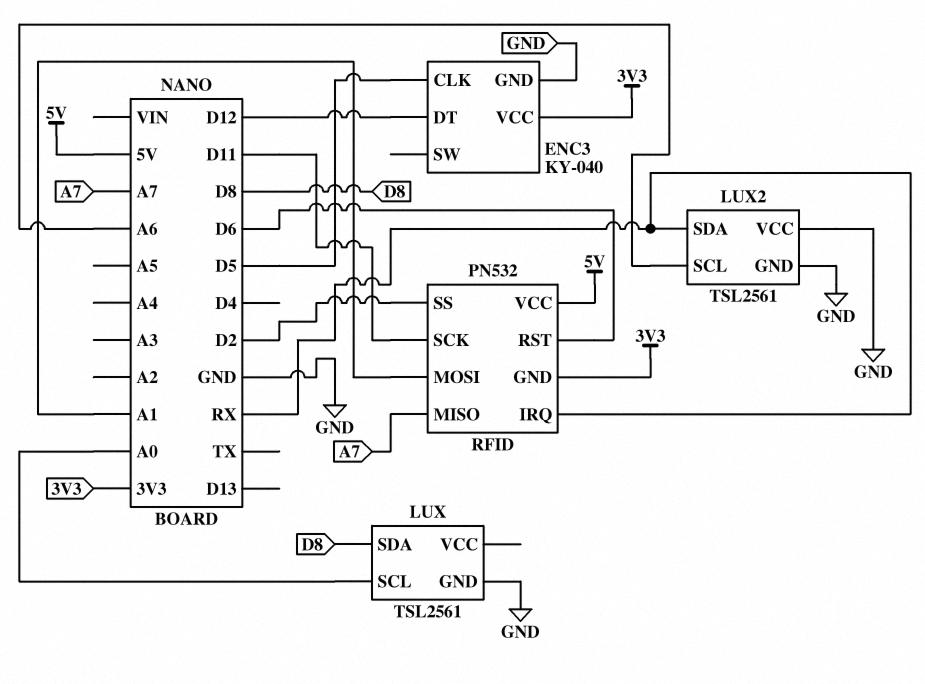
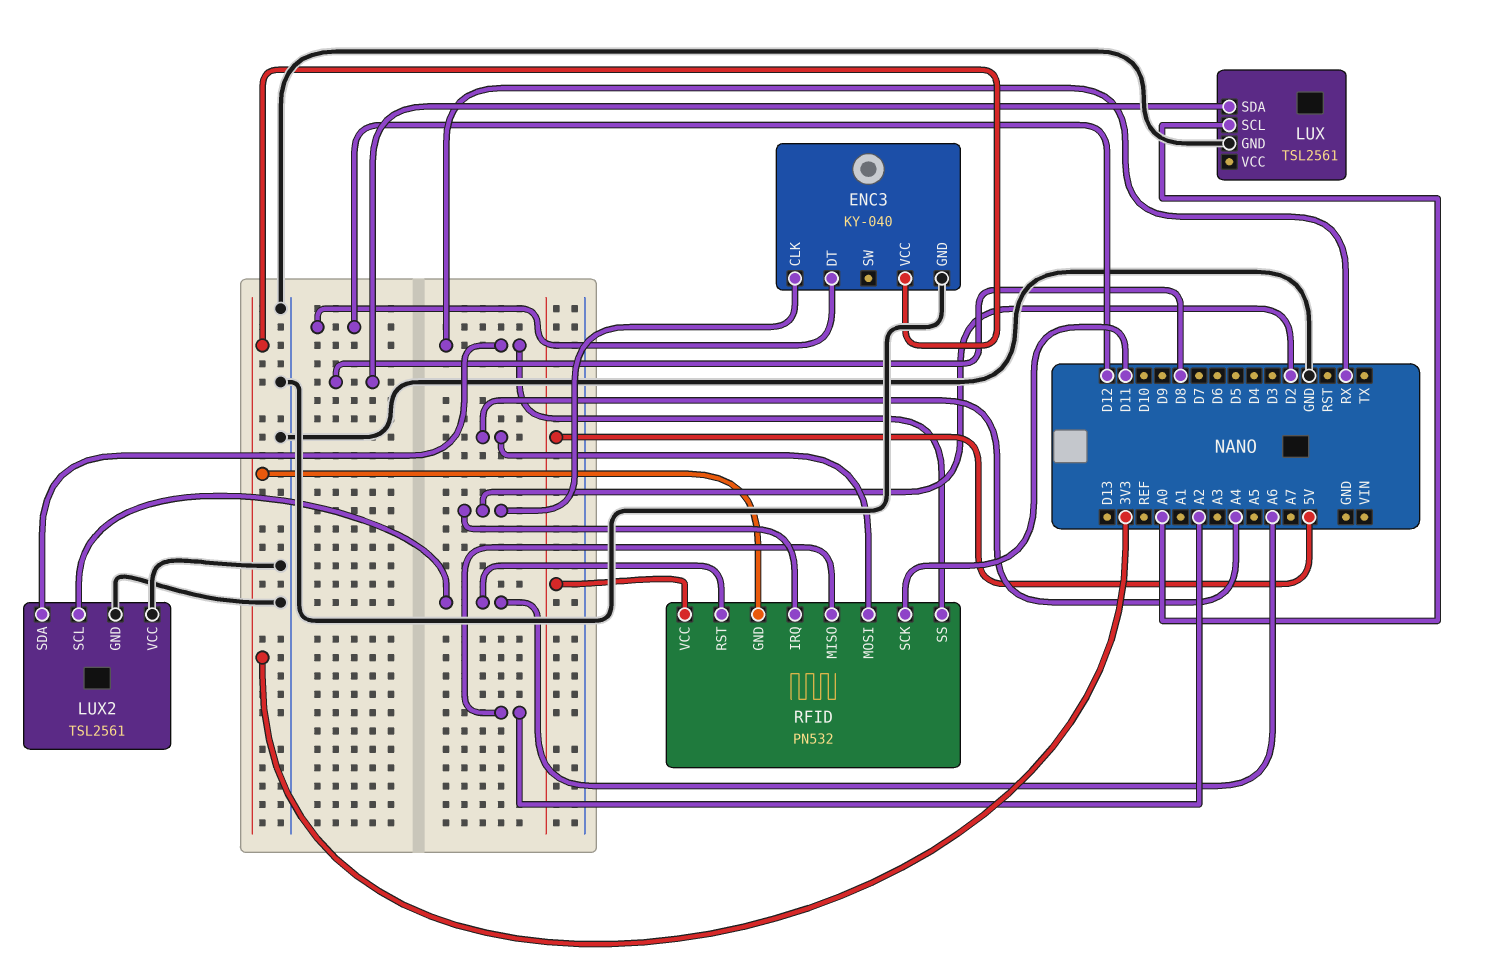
ENC3 pin CLK: D5 -> D2
RFID pin IRQ: RX -> D2
RFID pin MISO: A7 -> A2
RFID pin MOSI: A1 -> A4
RFID pin RST: D6 -> A6
RFID pin SS: D2 -> RX

